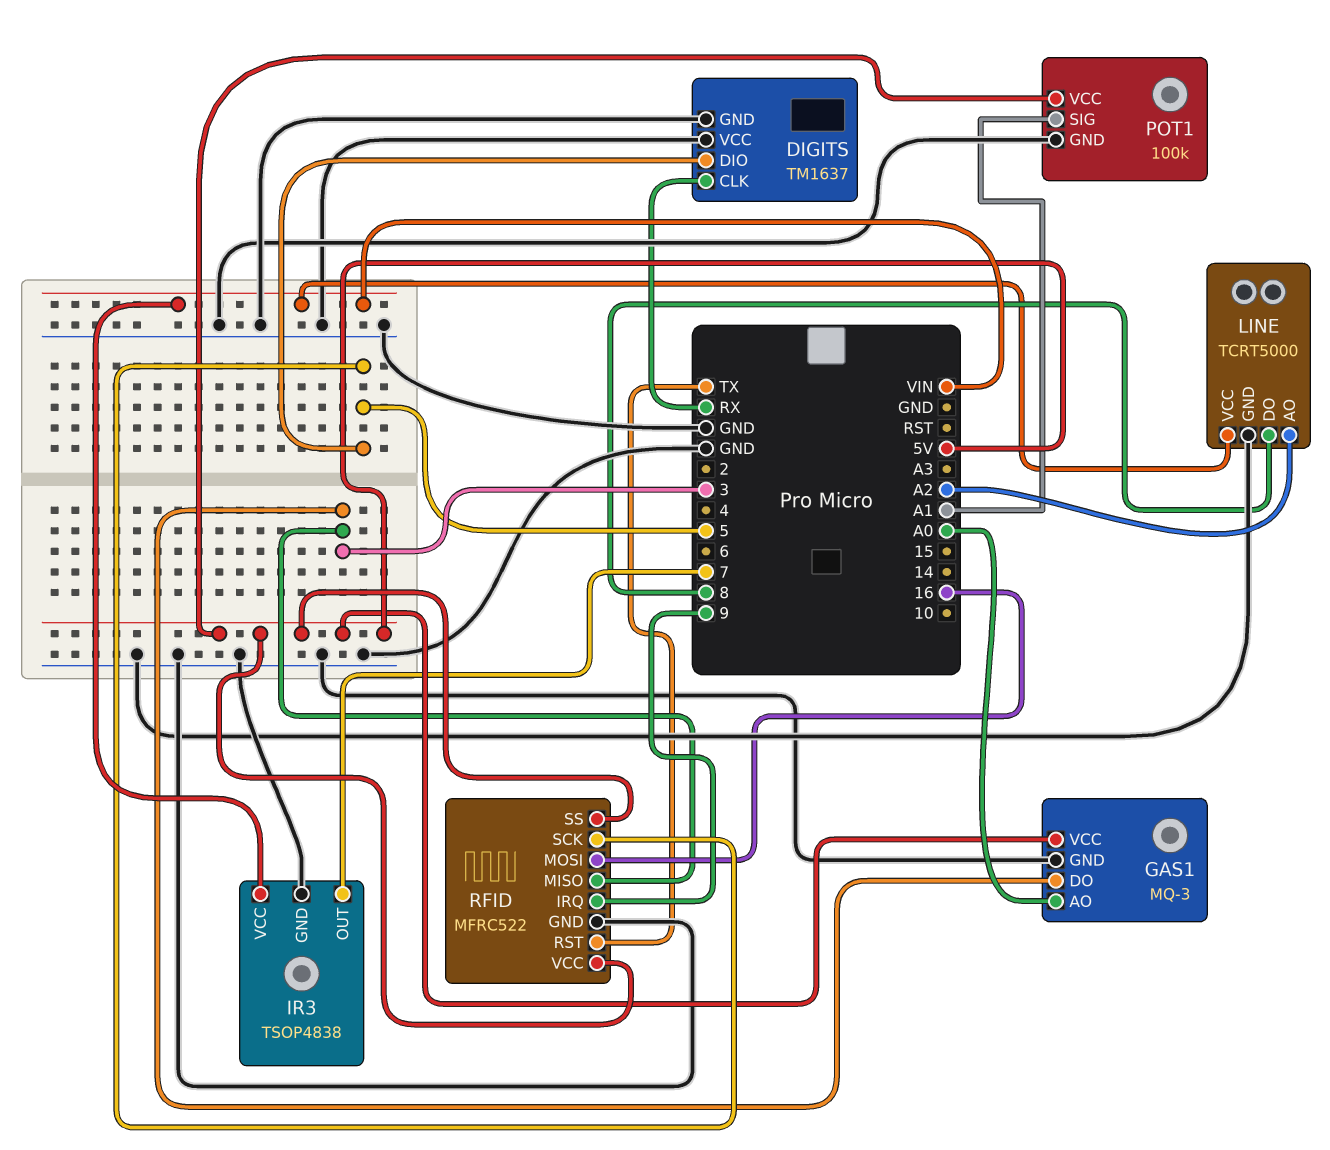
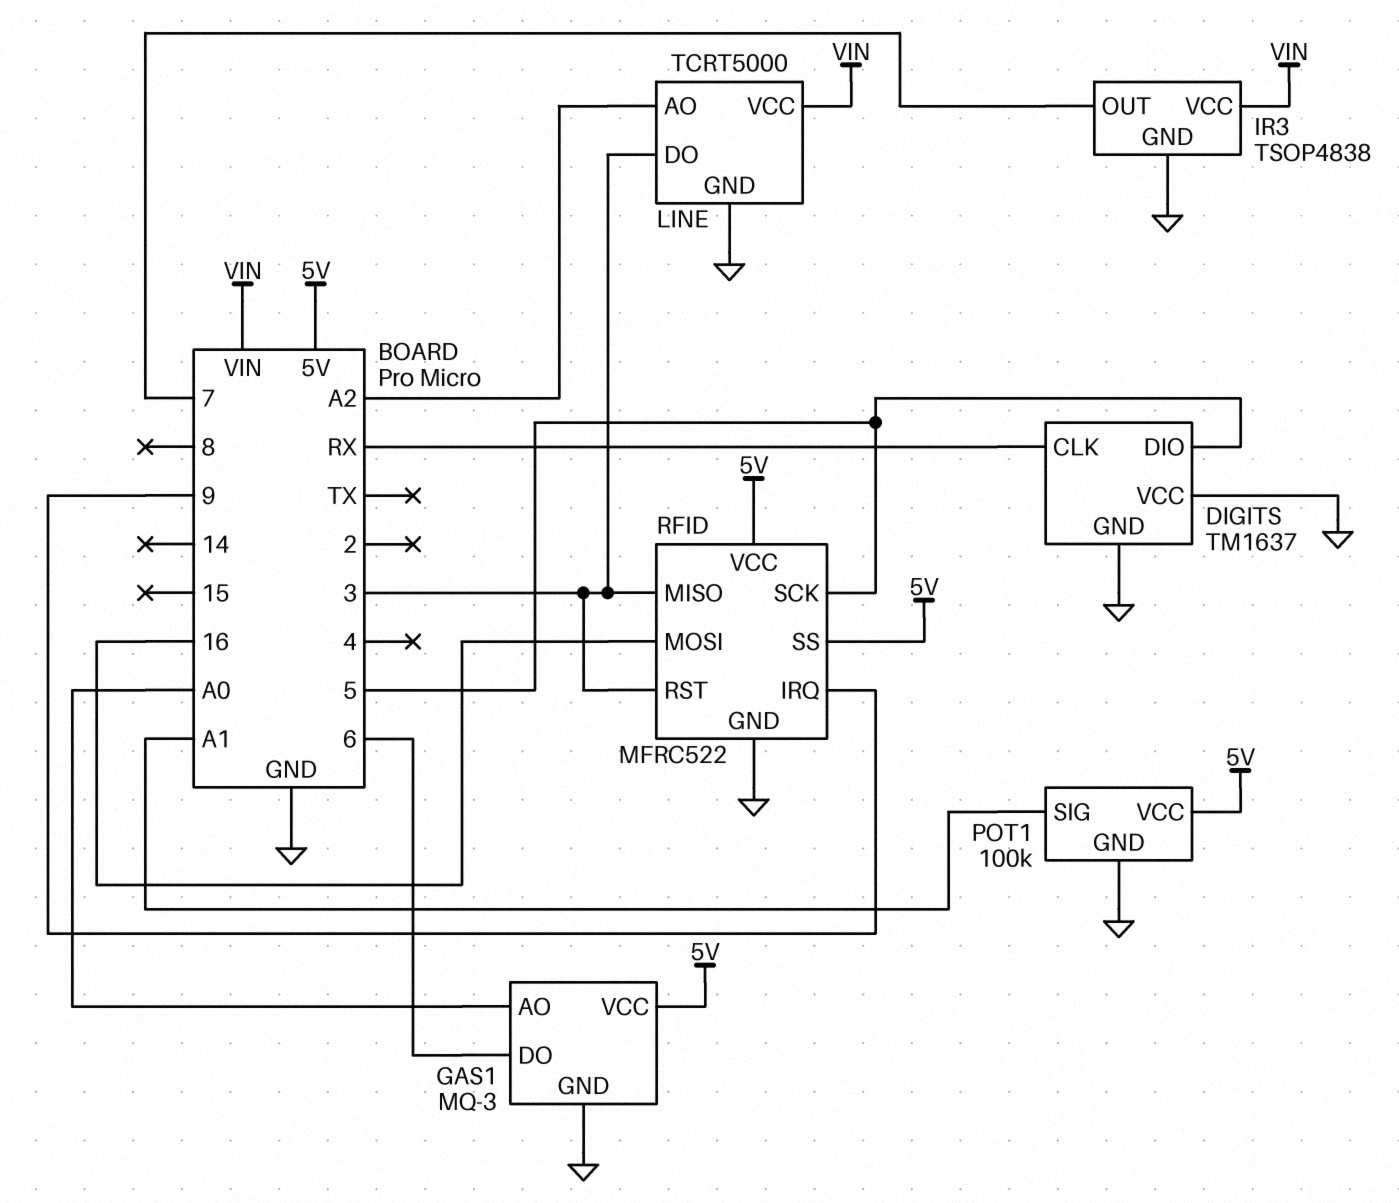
GAS1 pin DO: 3 -> 6
LINE pin DO: 8 -> 3
RFID pin RST: TX -> 3

